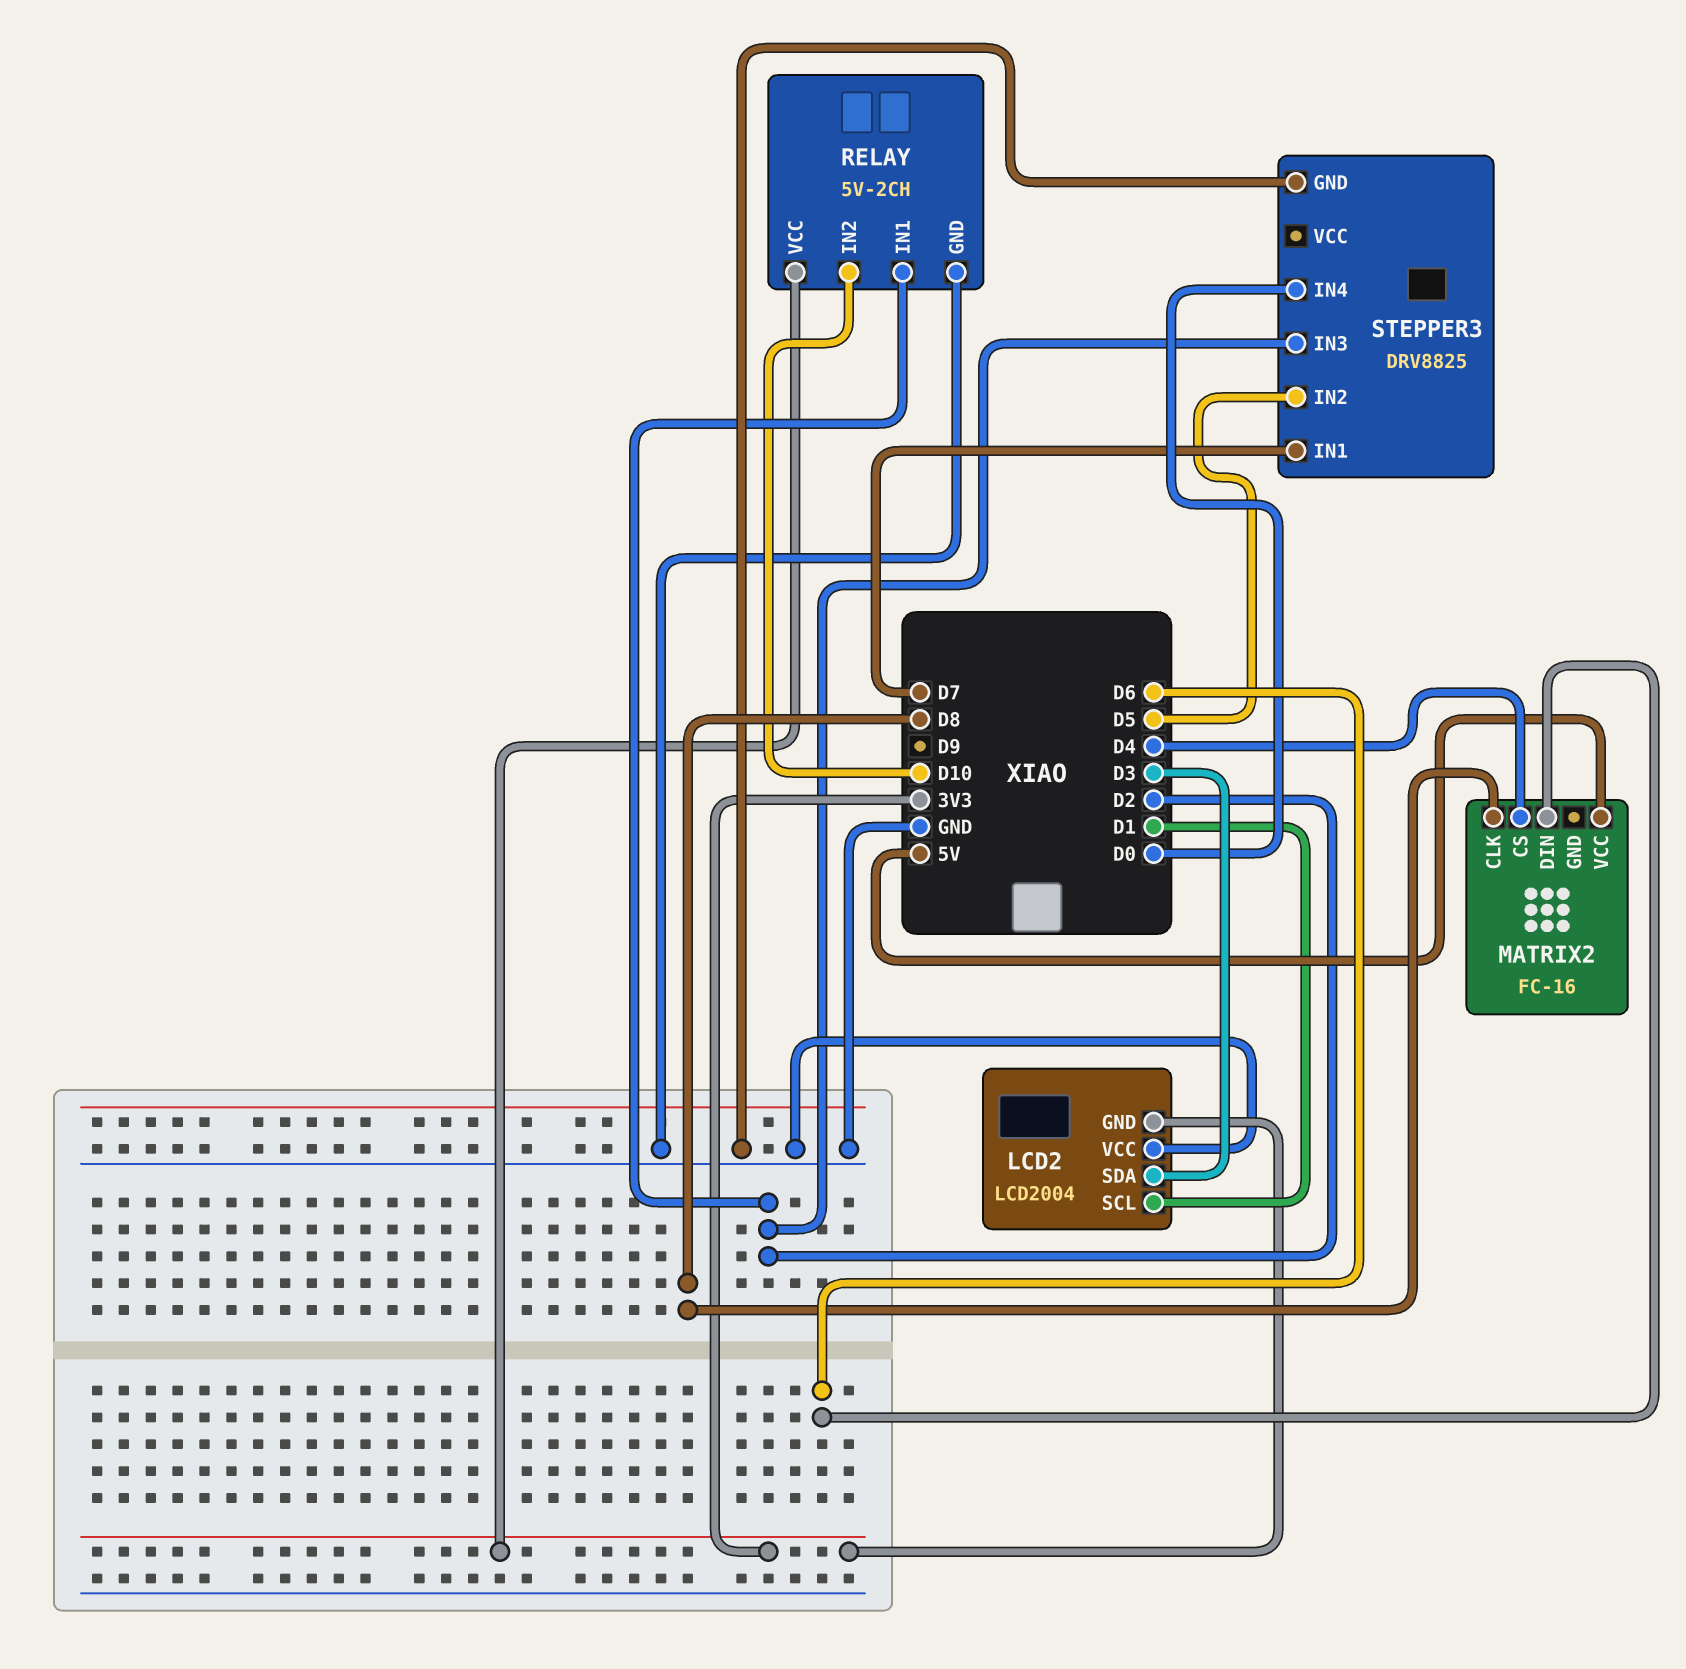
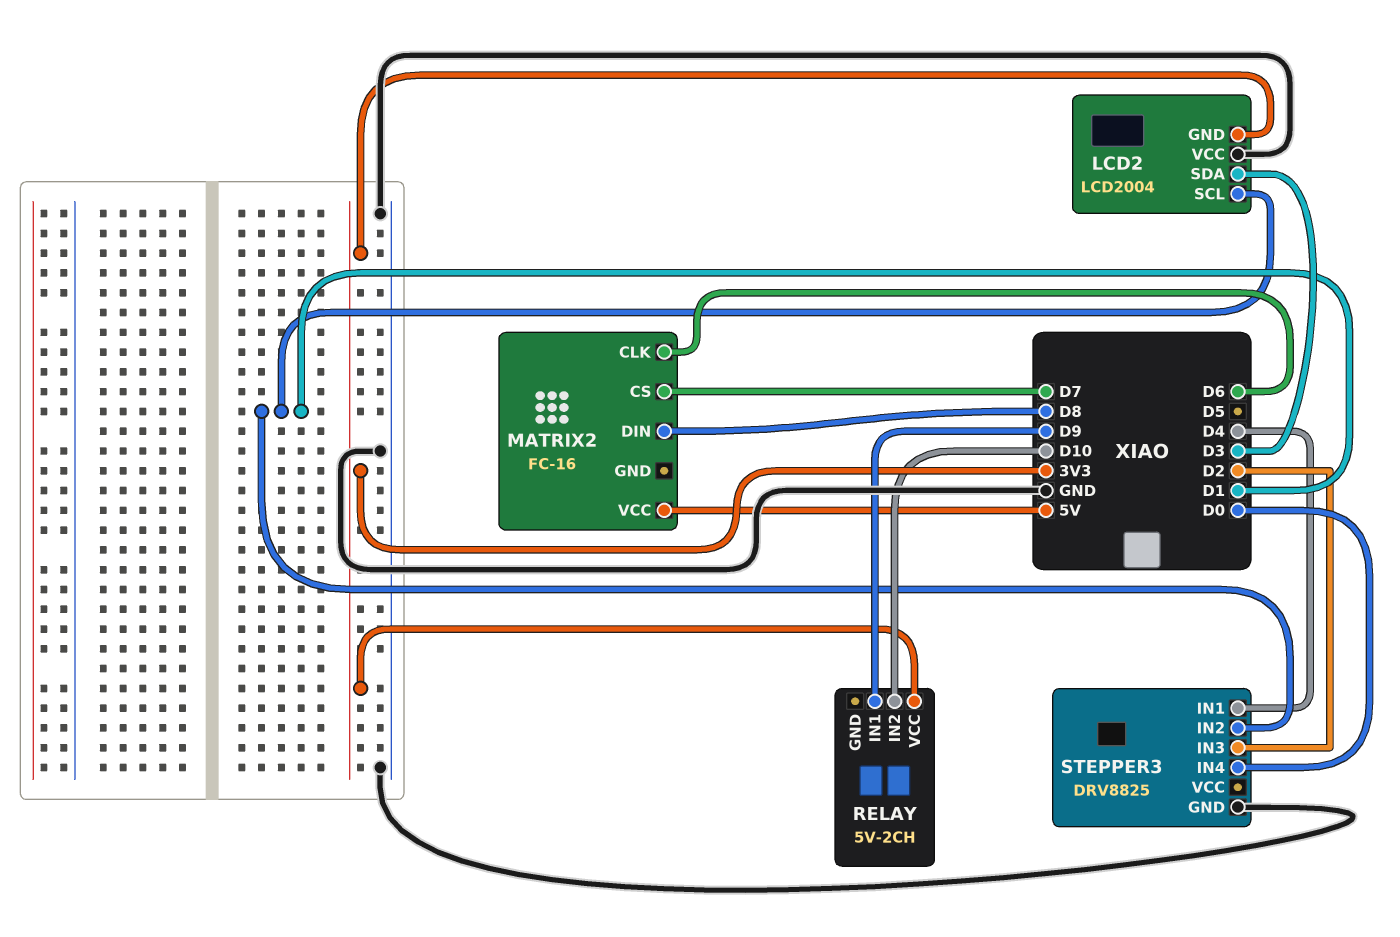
MATRIX2 pin CLK: D8 -> D6
MATRIX2 pin CS: D4 -> D7
MATRIX2 pin DIN: D6 -> D8
RELAY pin GND: GND -> none
RELAY pin IN1: D2 -> D9
STEPPER3 pin IN1: D7 -> D4
STEPPER3 pin IN2: D5 -> D1

